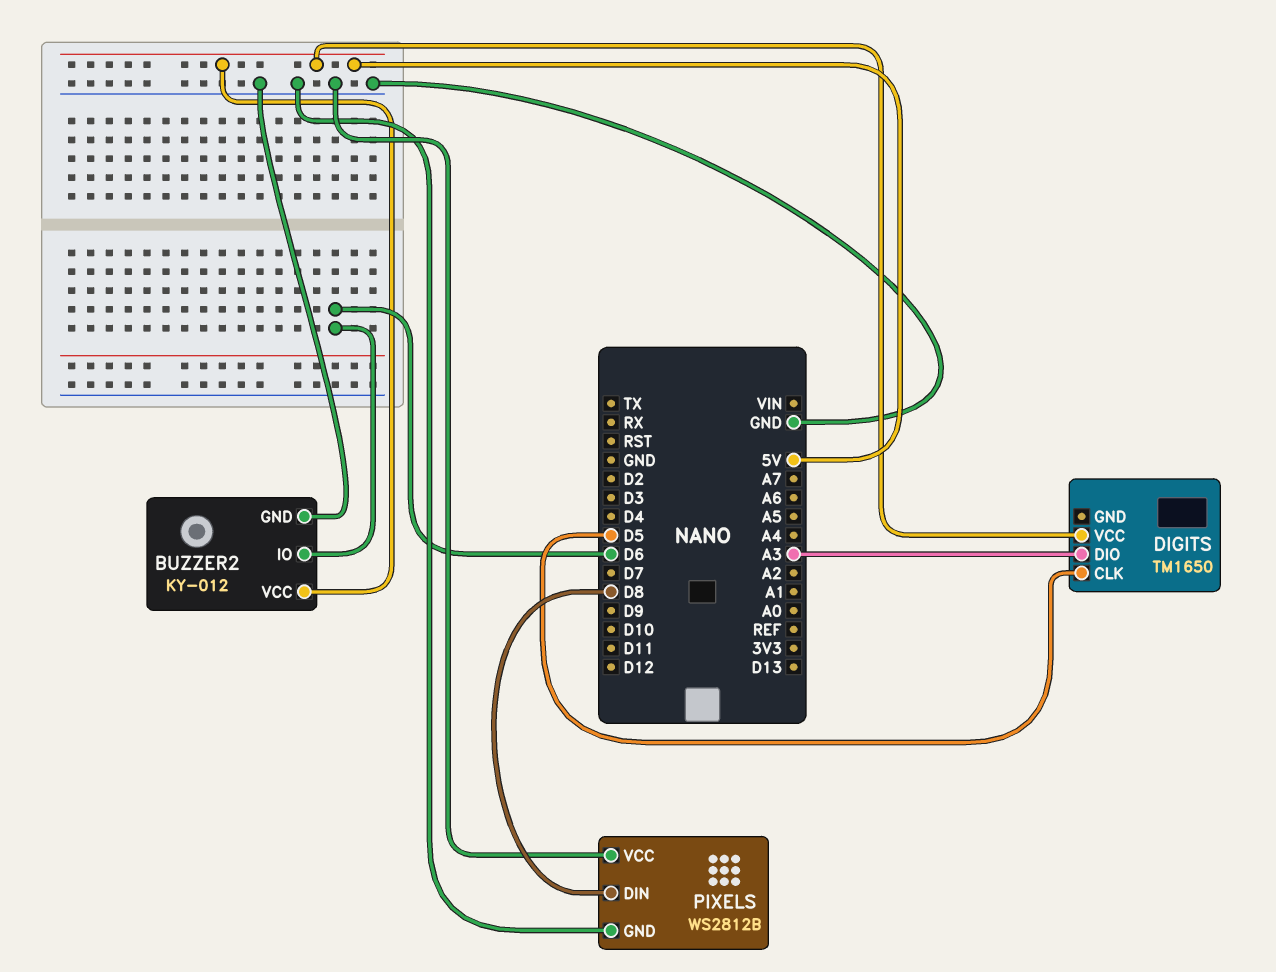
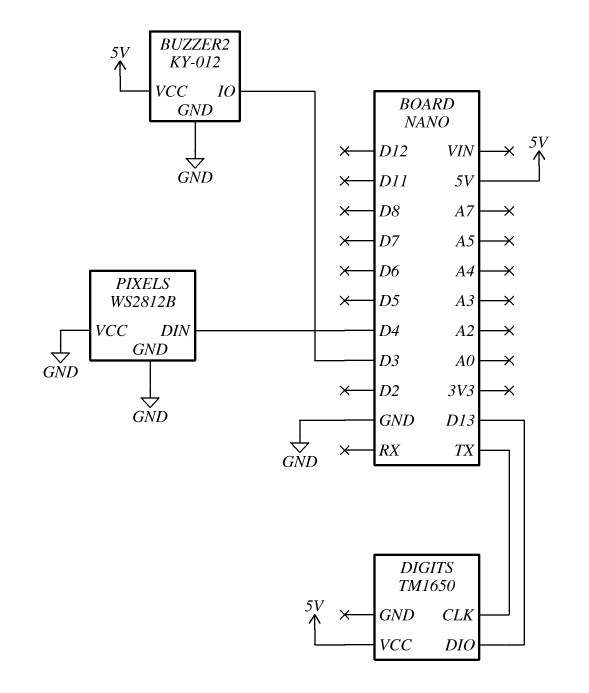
BUZZER2 pin IO: D6 -> D3
DIGITS pin CLK: D5 -> TX
DIGITS pin DIO: A3 -> D13
PIXELS pin DIN: D8 -> D4

